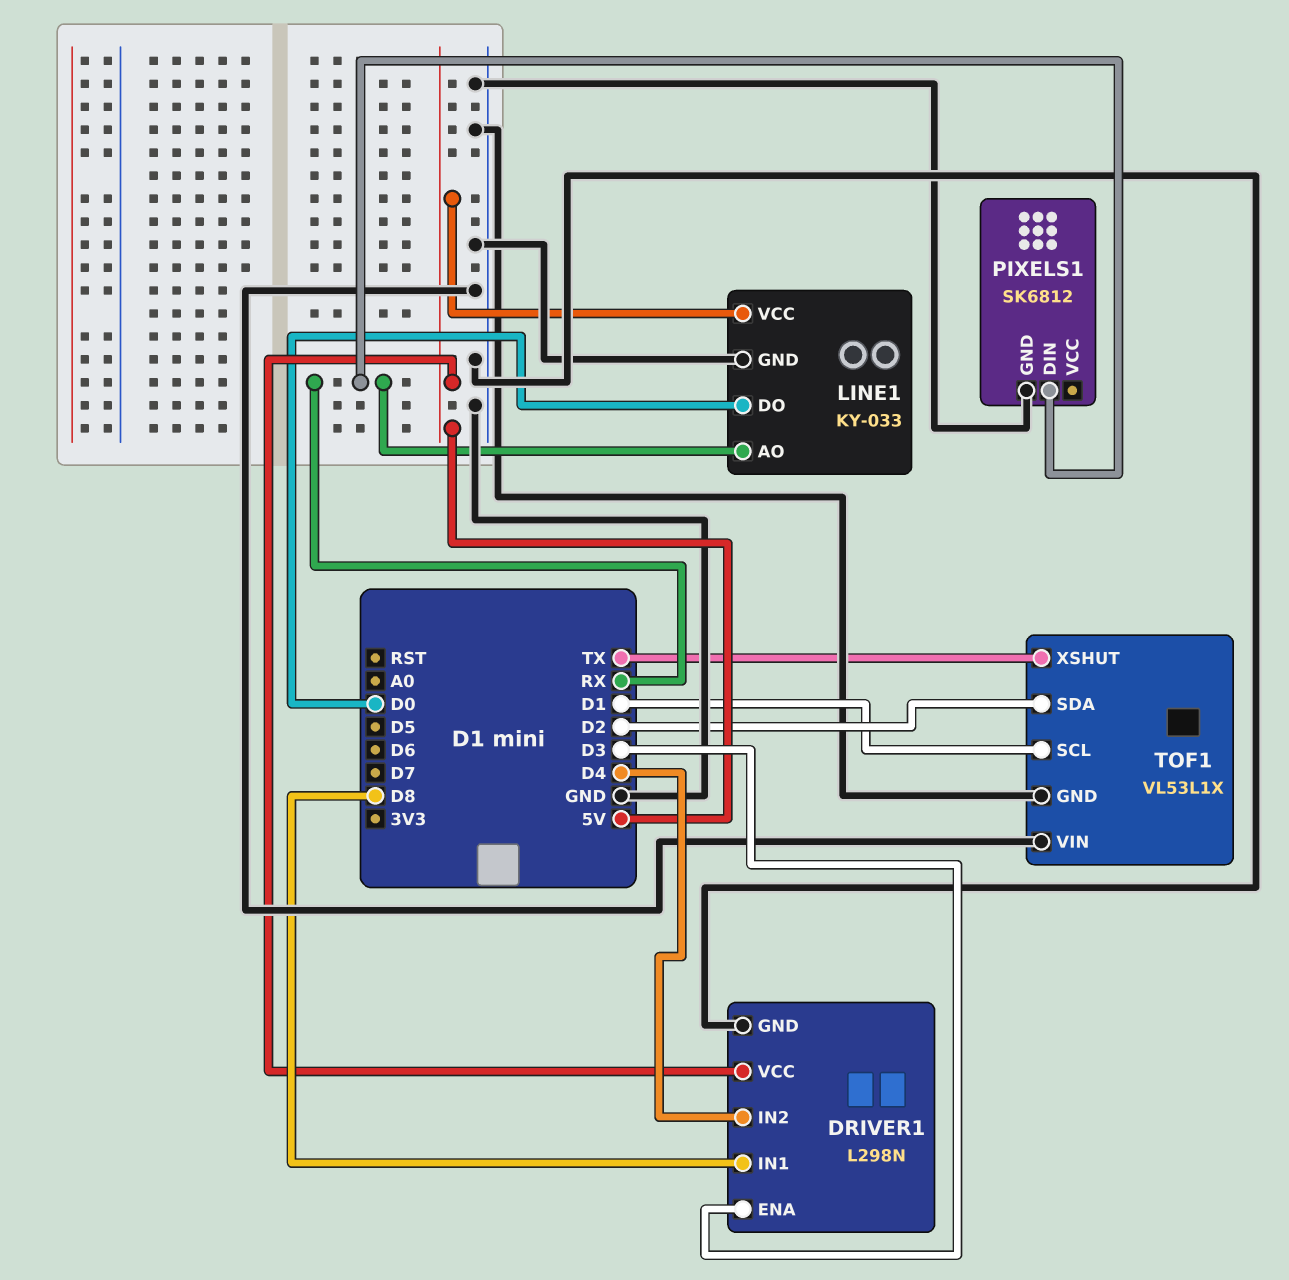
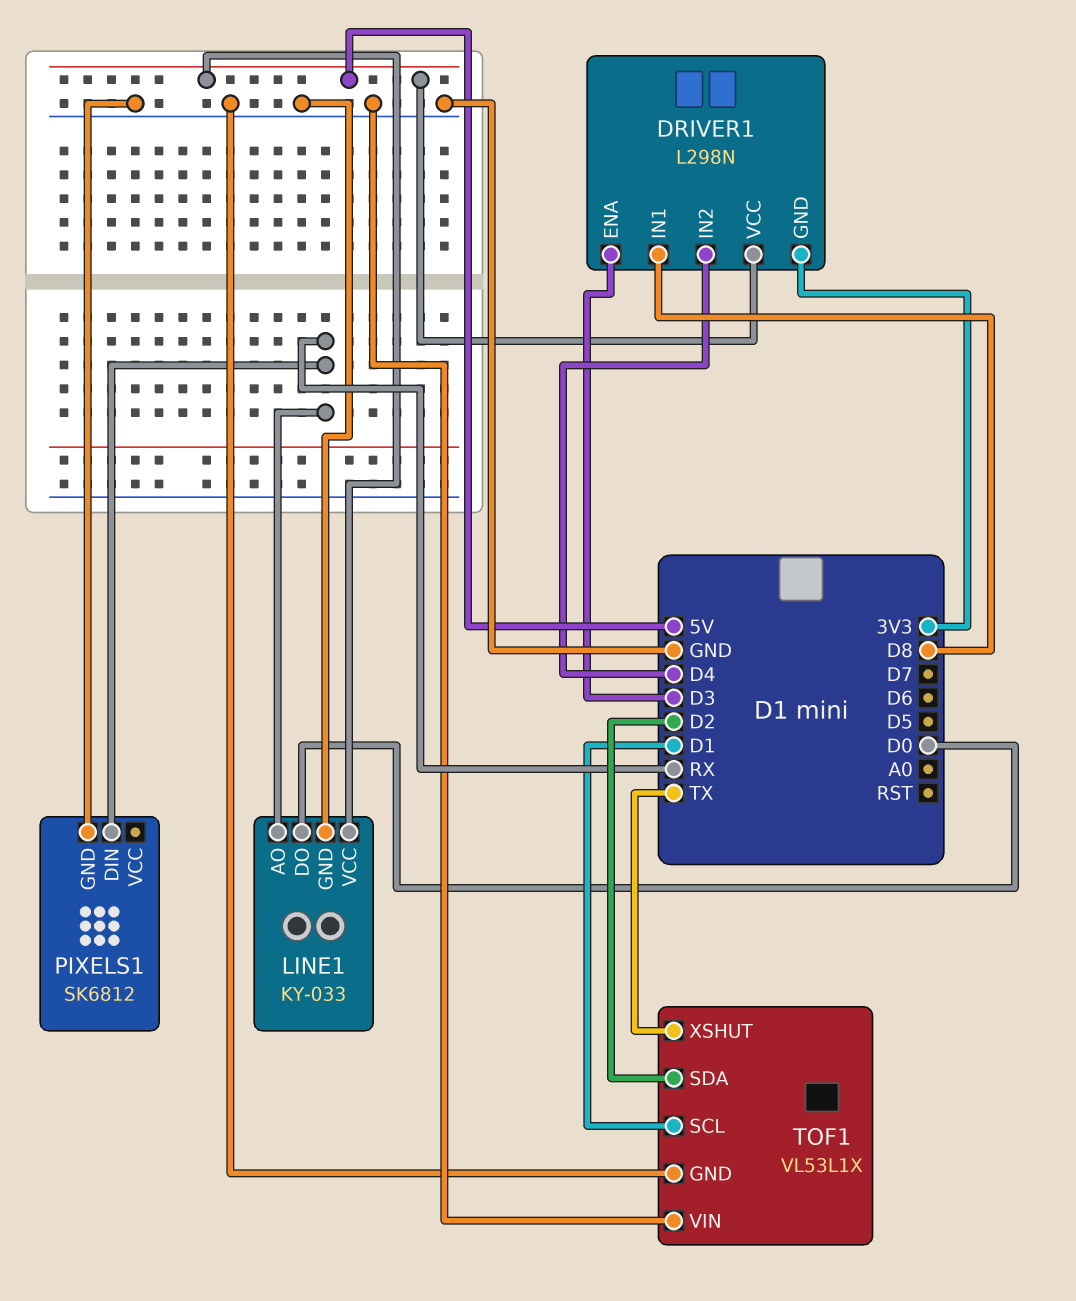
DRIVER1 pin GND: GND -> 3V3

